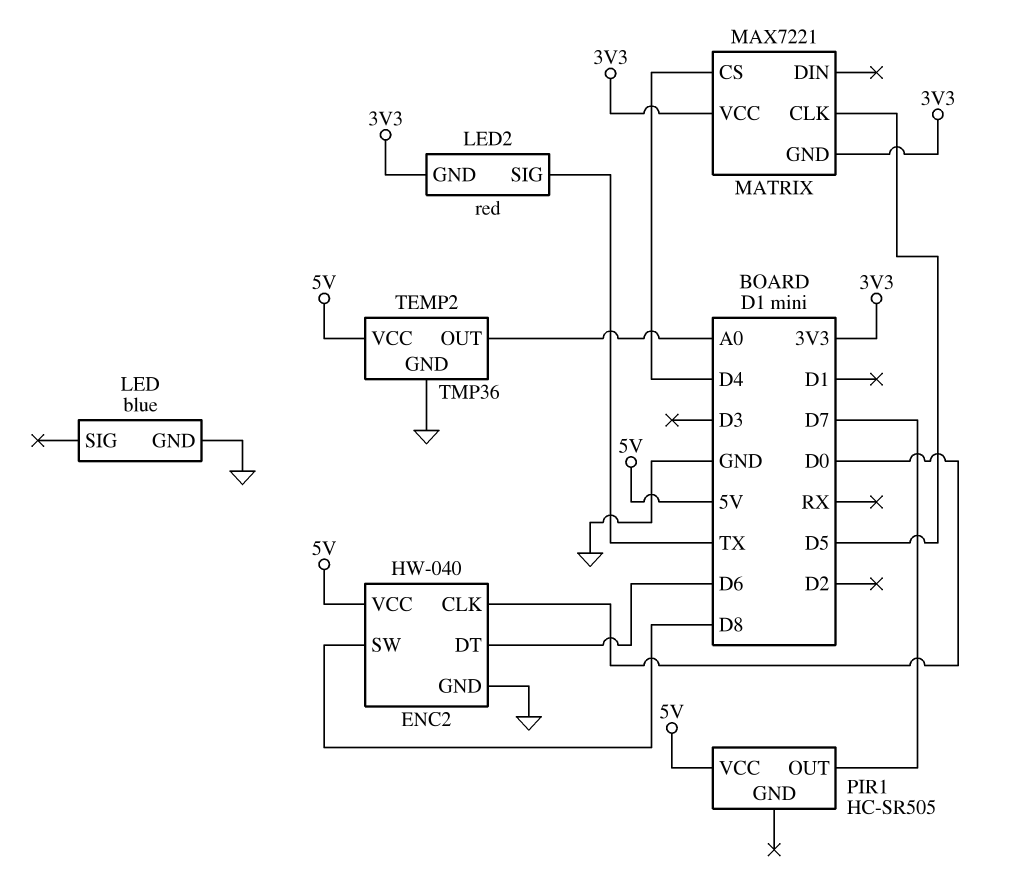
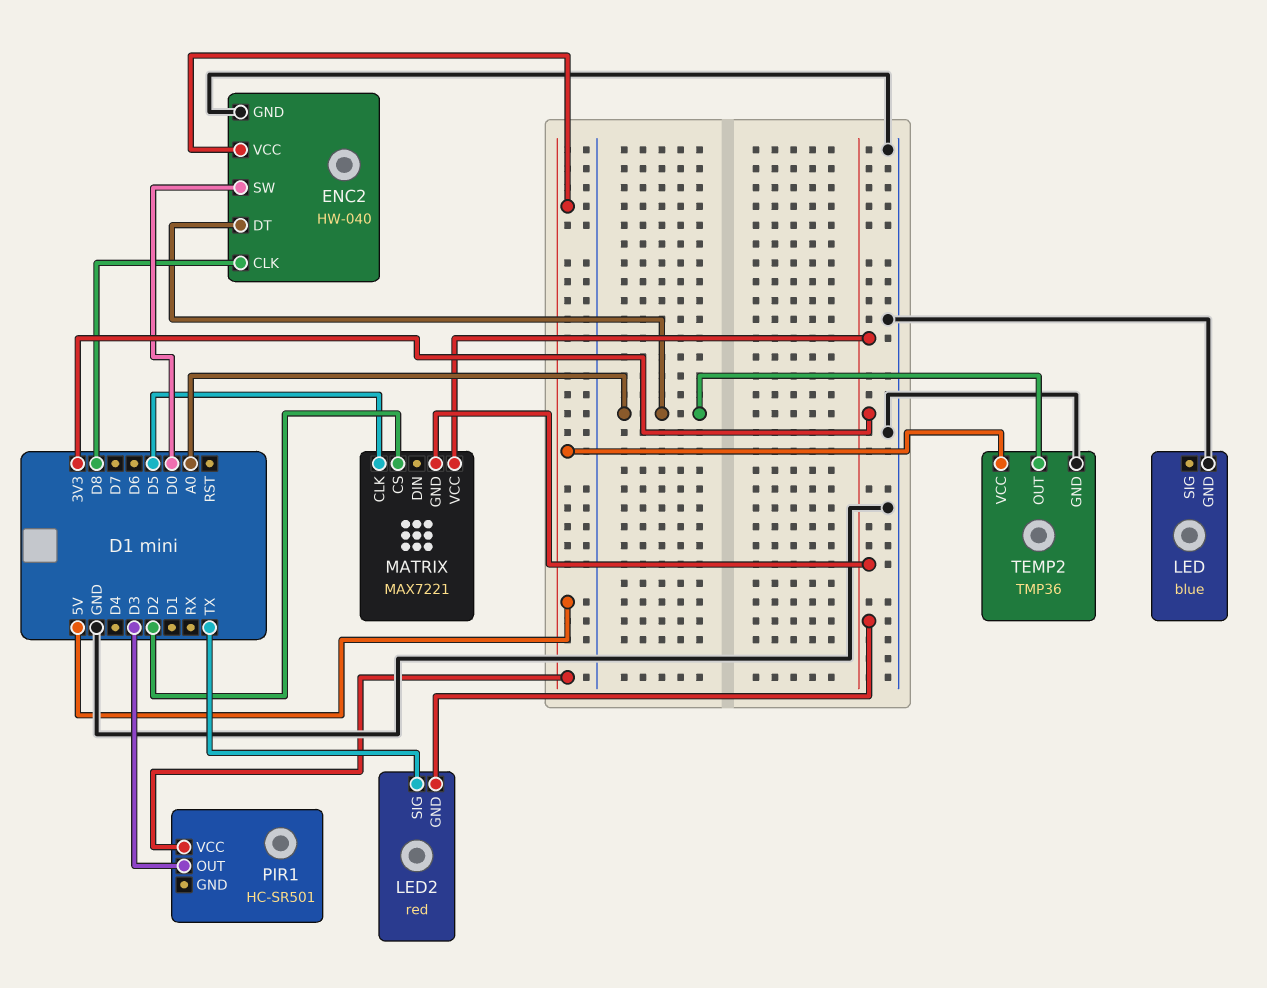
ENC2 pin CLK: D0 -> D8
ENC2 pin DT: D6 -> A0
ENC2 pin SW: D8 -> D0
MATRIX pin CS: D4 -> D2
PIR1: HC-SR505 -> HC-SR501
PIR1 pin OUT: D7 -> D3

